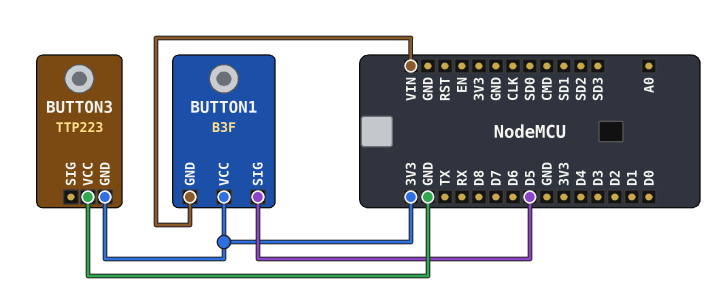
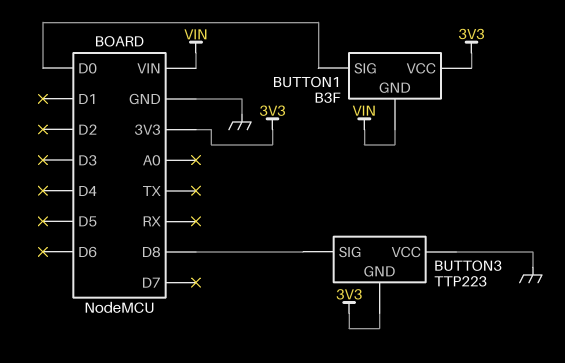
BUTTON1 pin SIG: D5 -> D0
BUTTON3 pin SIG: none -> D8

